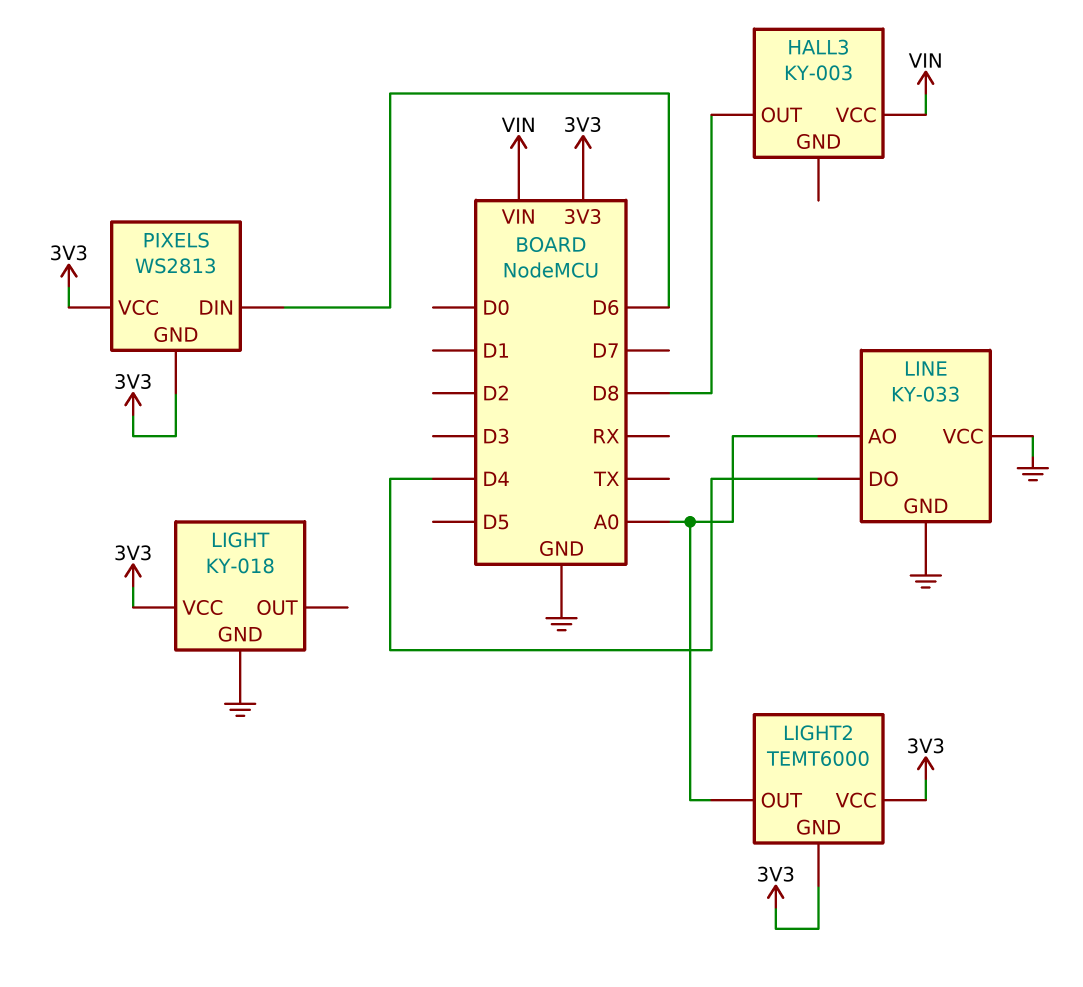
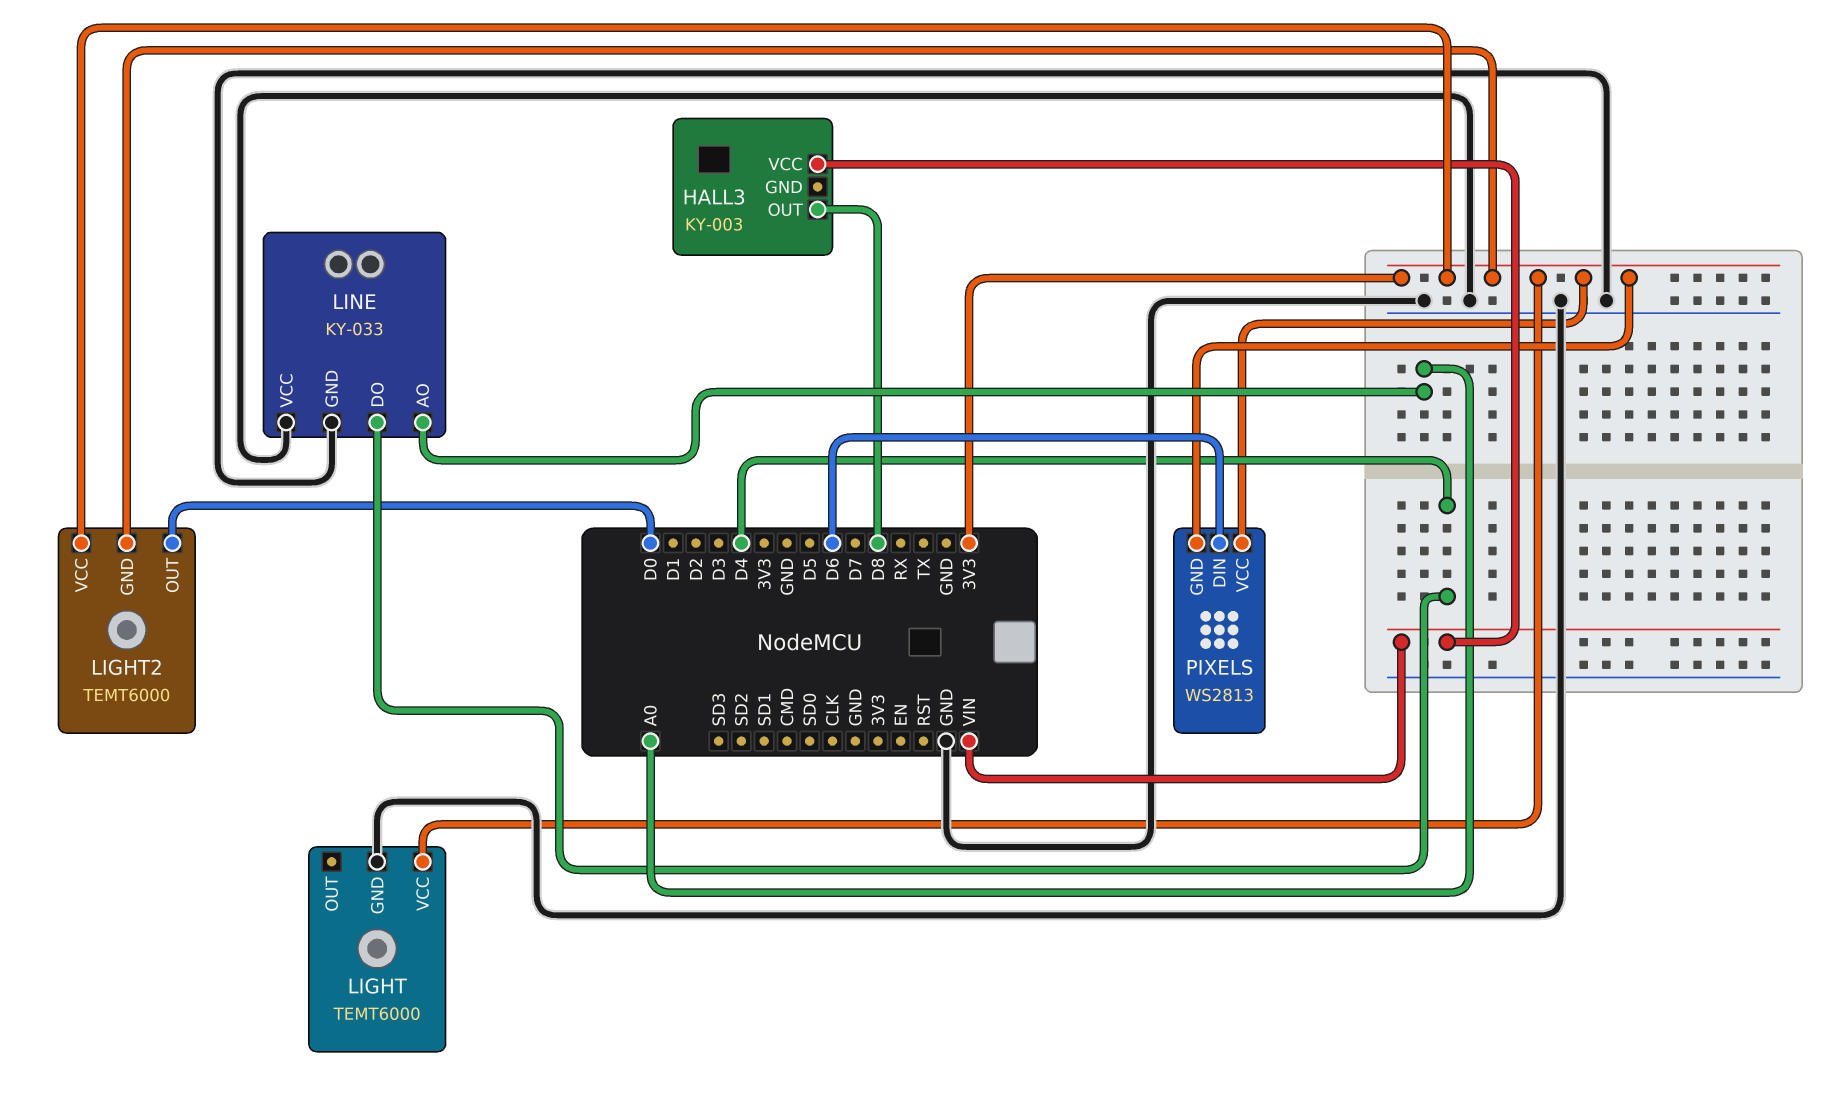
LIGHT: KY-018 -> TEMT6000
LIGHT2 pin OUT: A0 -> D0

